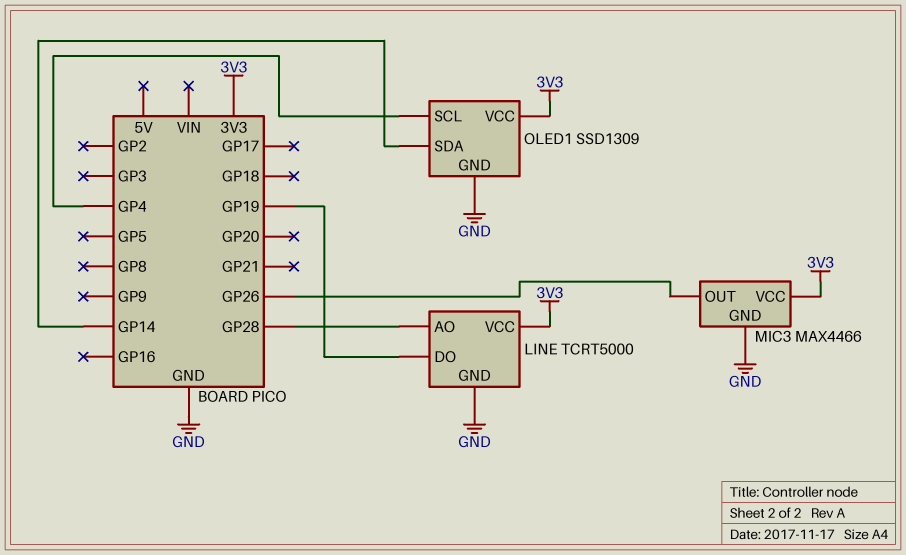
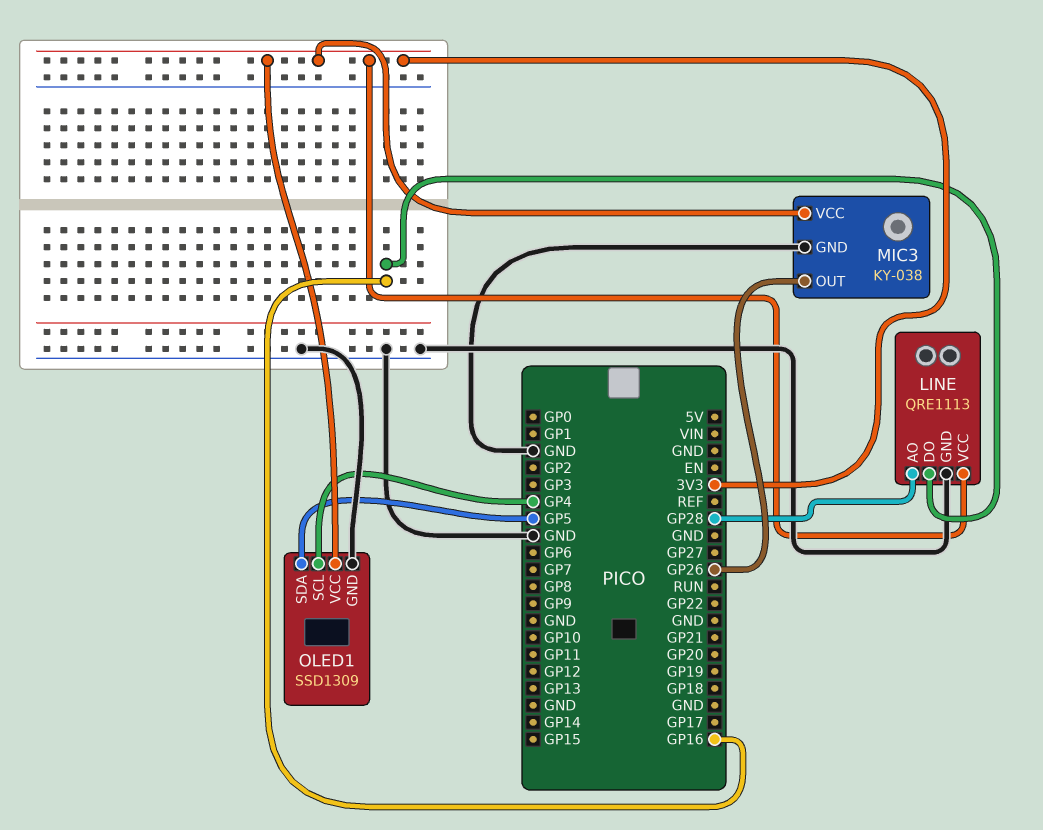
LINE: TCRT5000 -> QRE1113
LINE pin DO: GP19 -> GP16
MIC3: MAX4466 -> KY-038
OLED1 pin SDA: GP14 -> GP5

